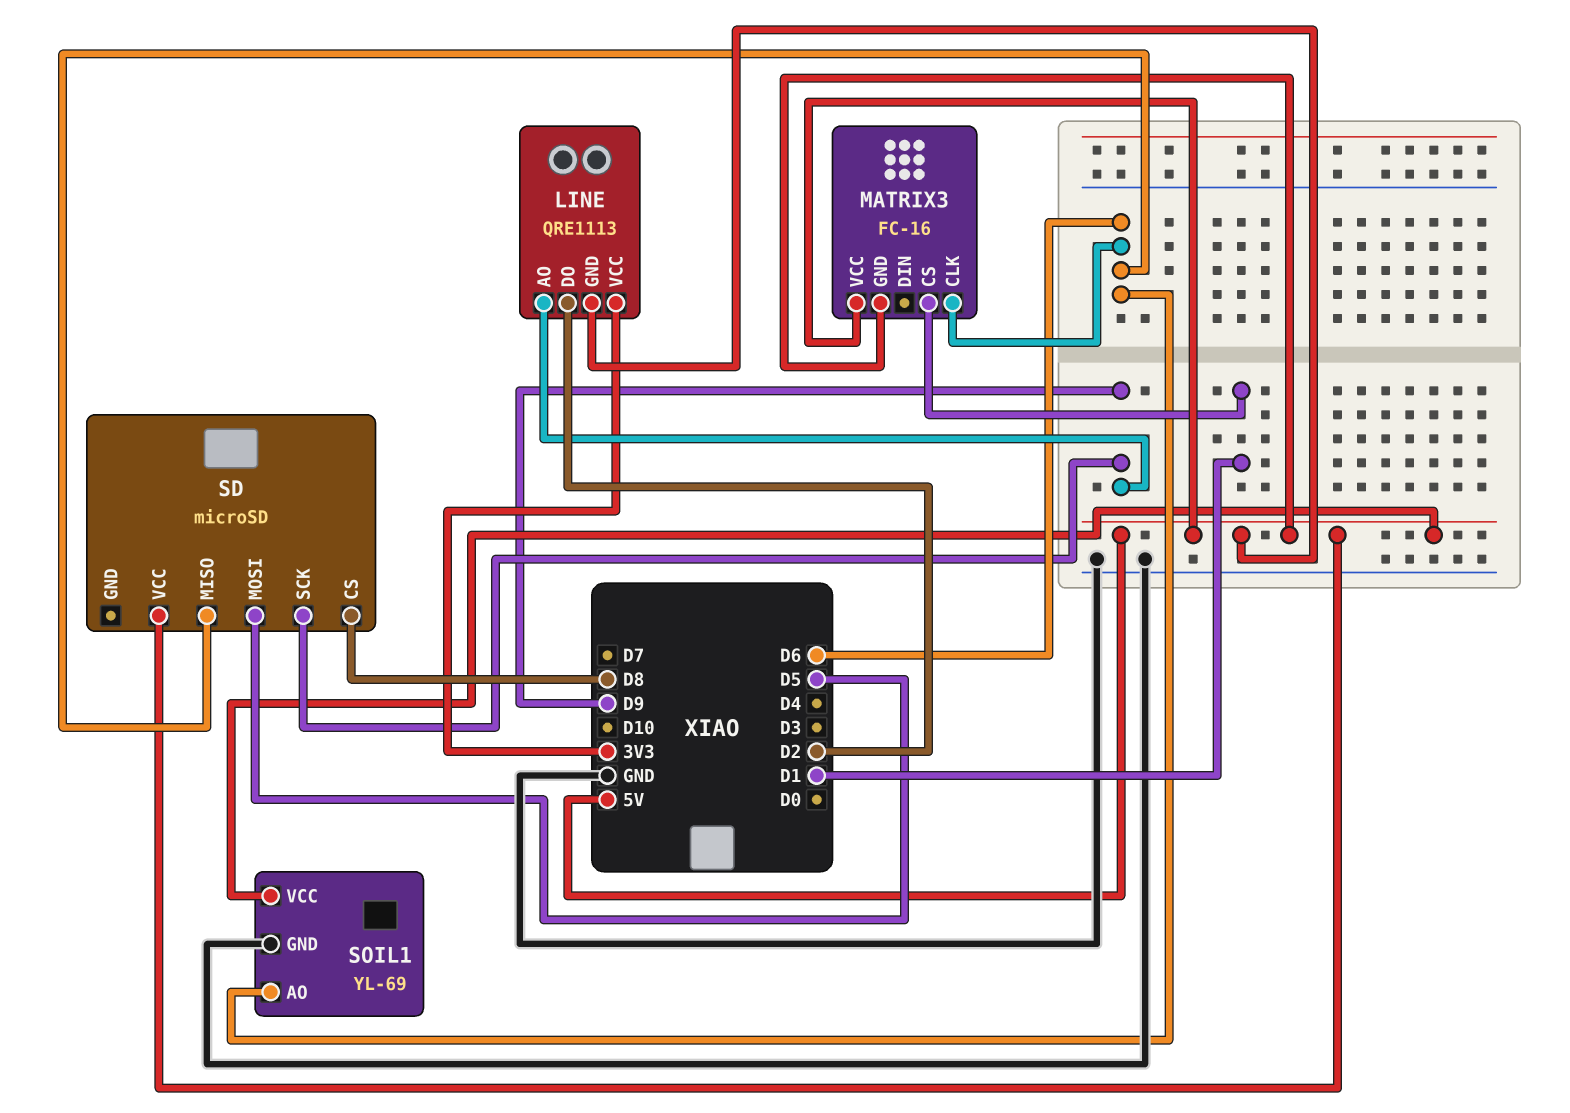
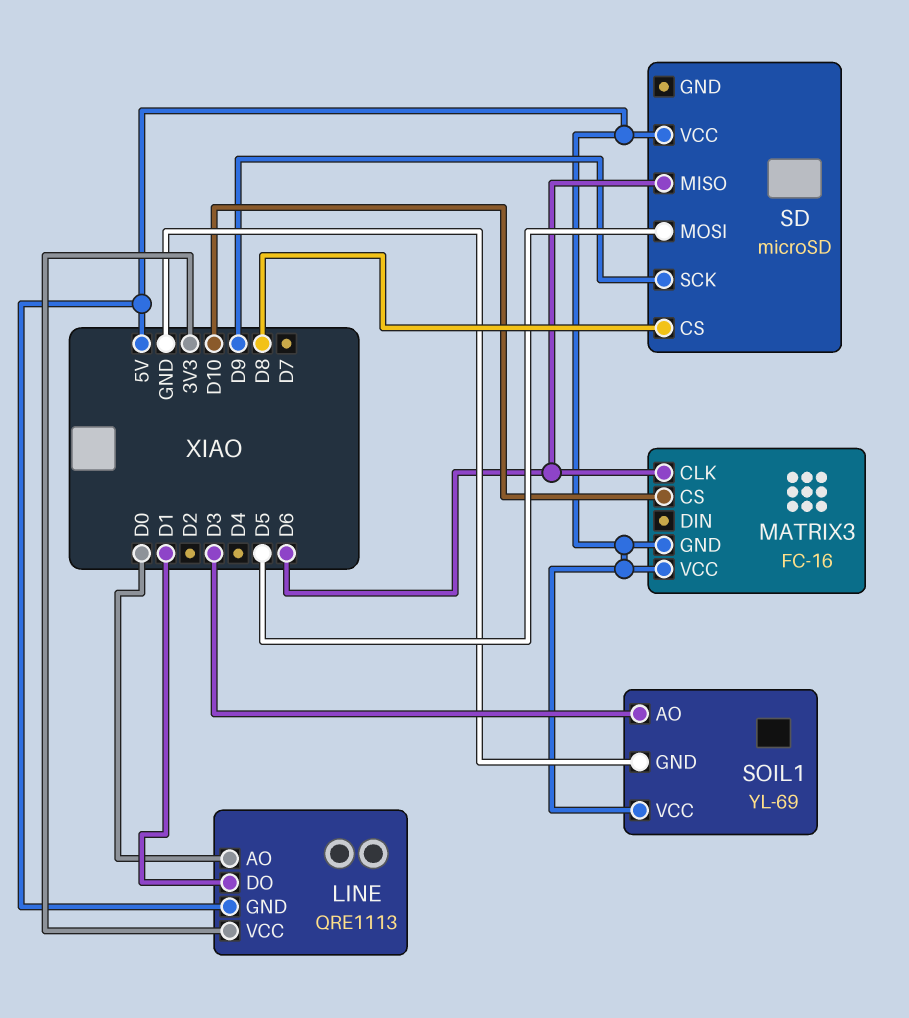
LINE pin AO: D9 -> D0
LINE pin DO: D2 -> D1
MATRIX3 pin CS: D1 -> D10
SOIL1 pin AO: D6 -> D3

